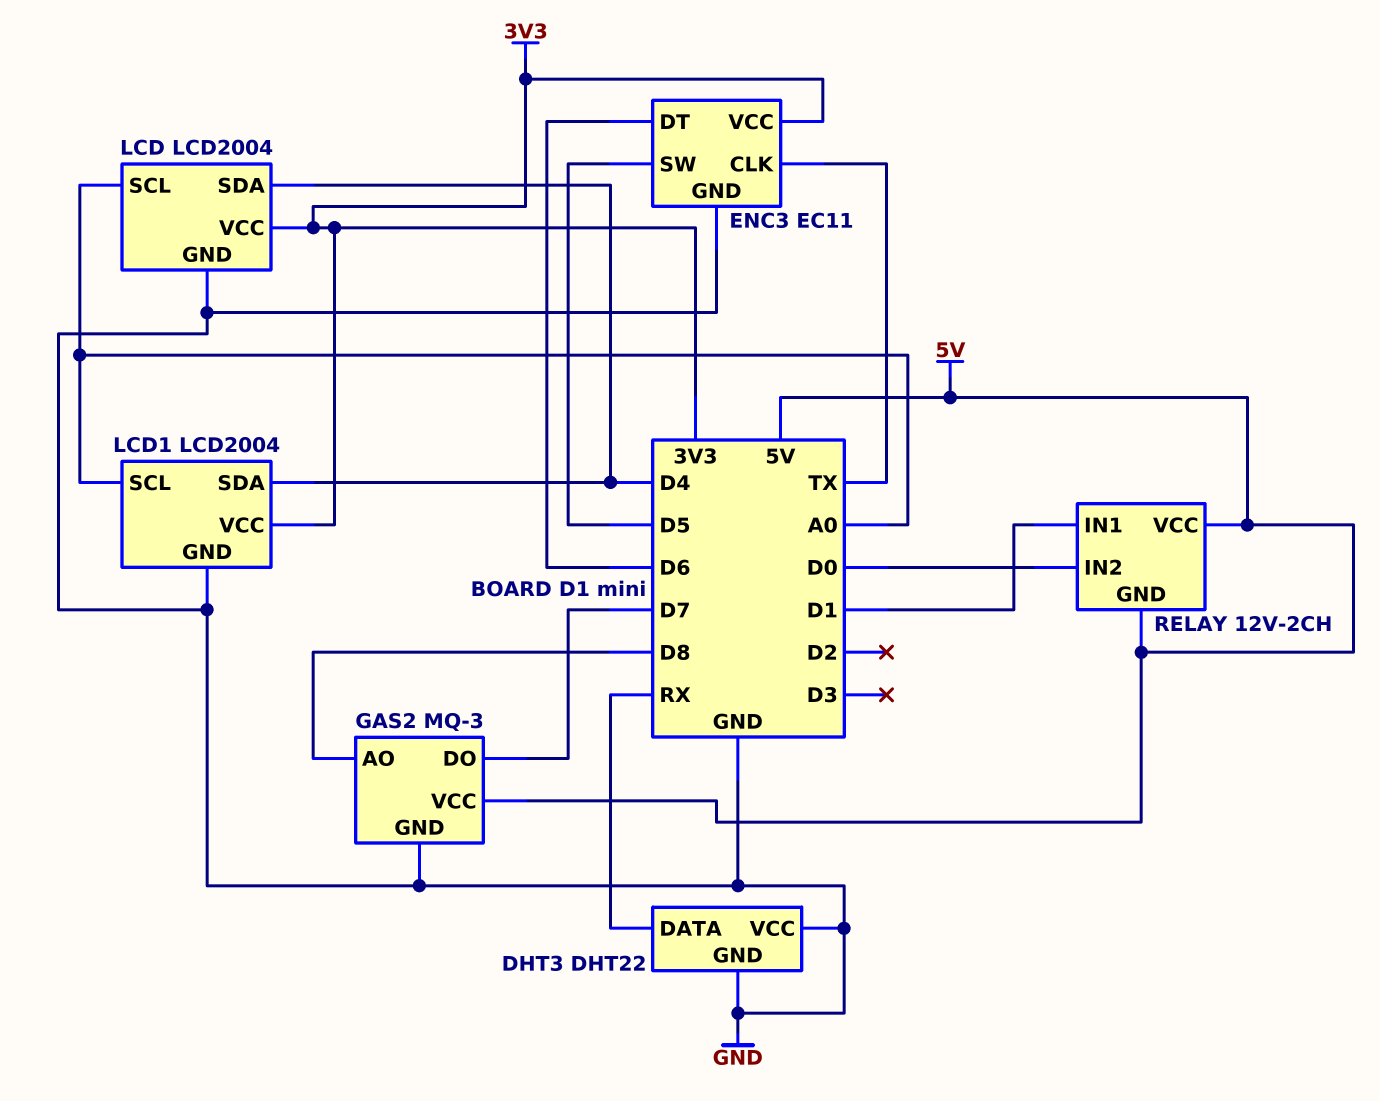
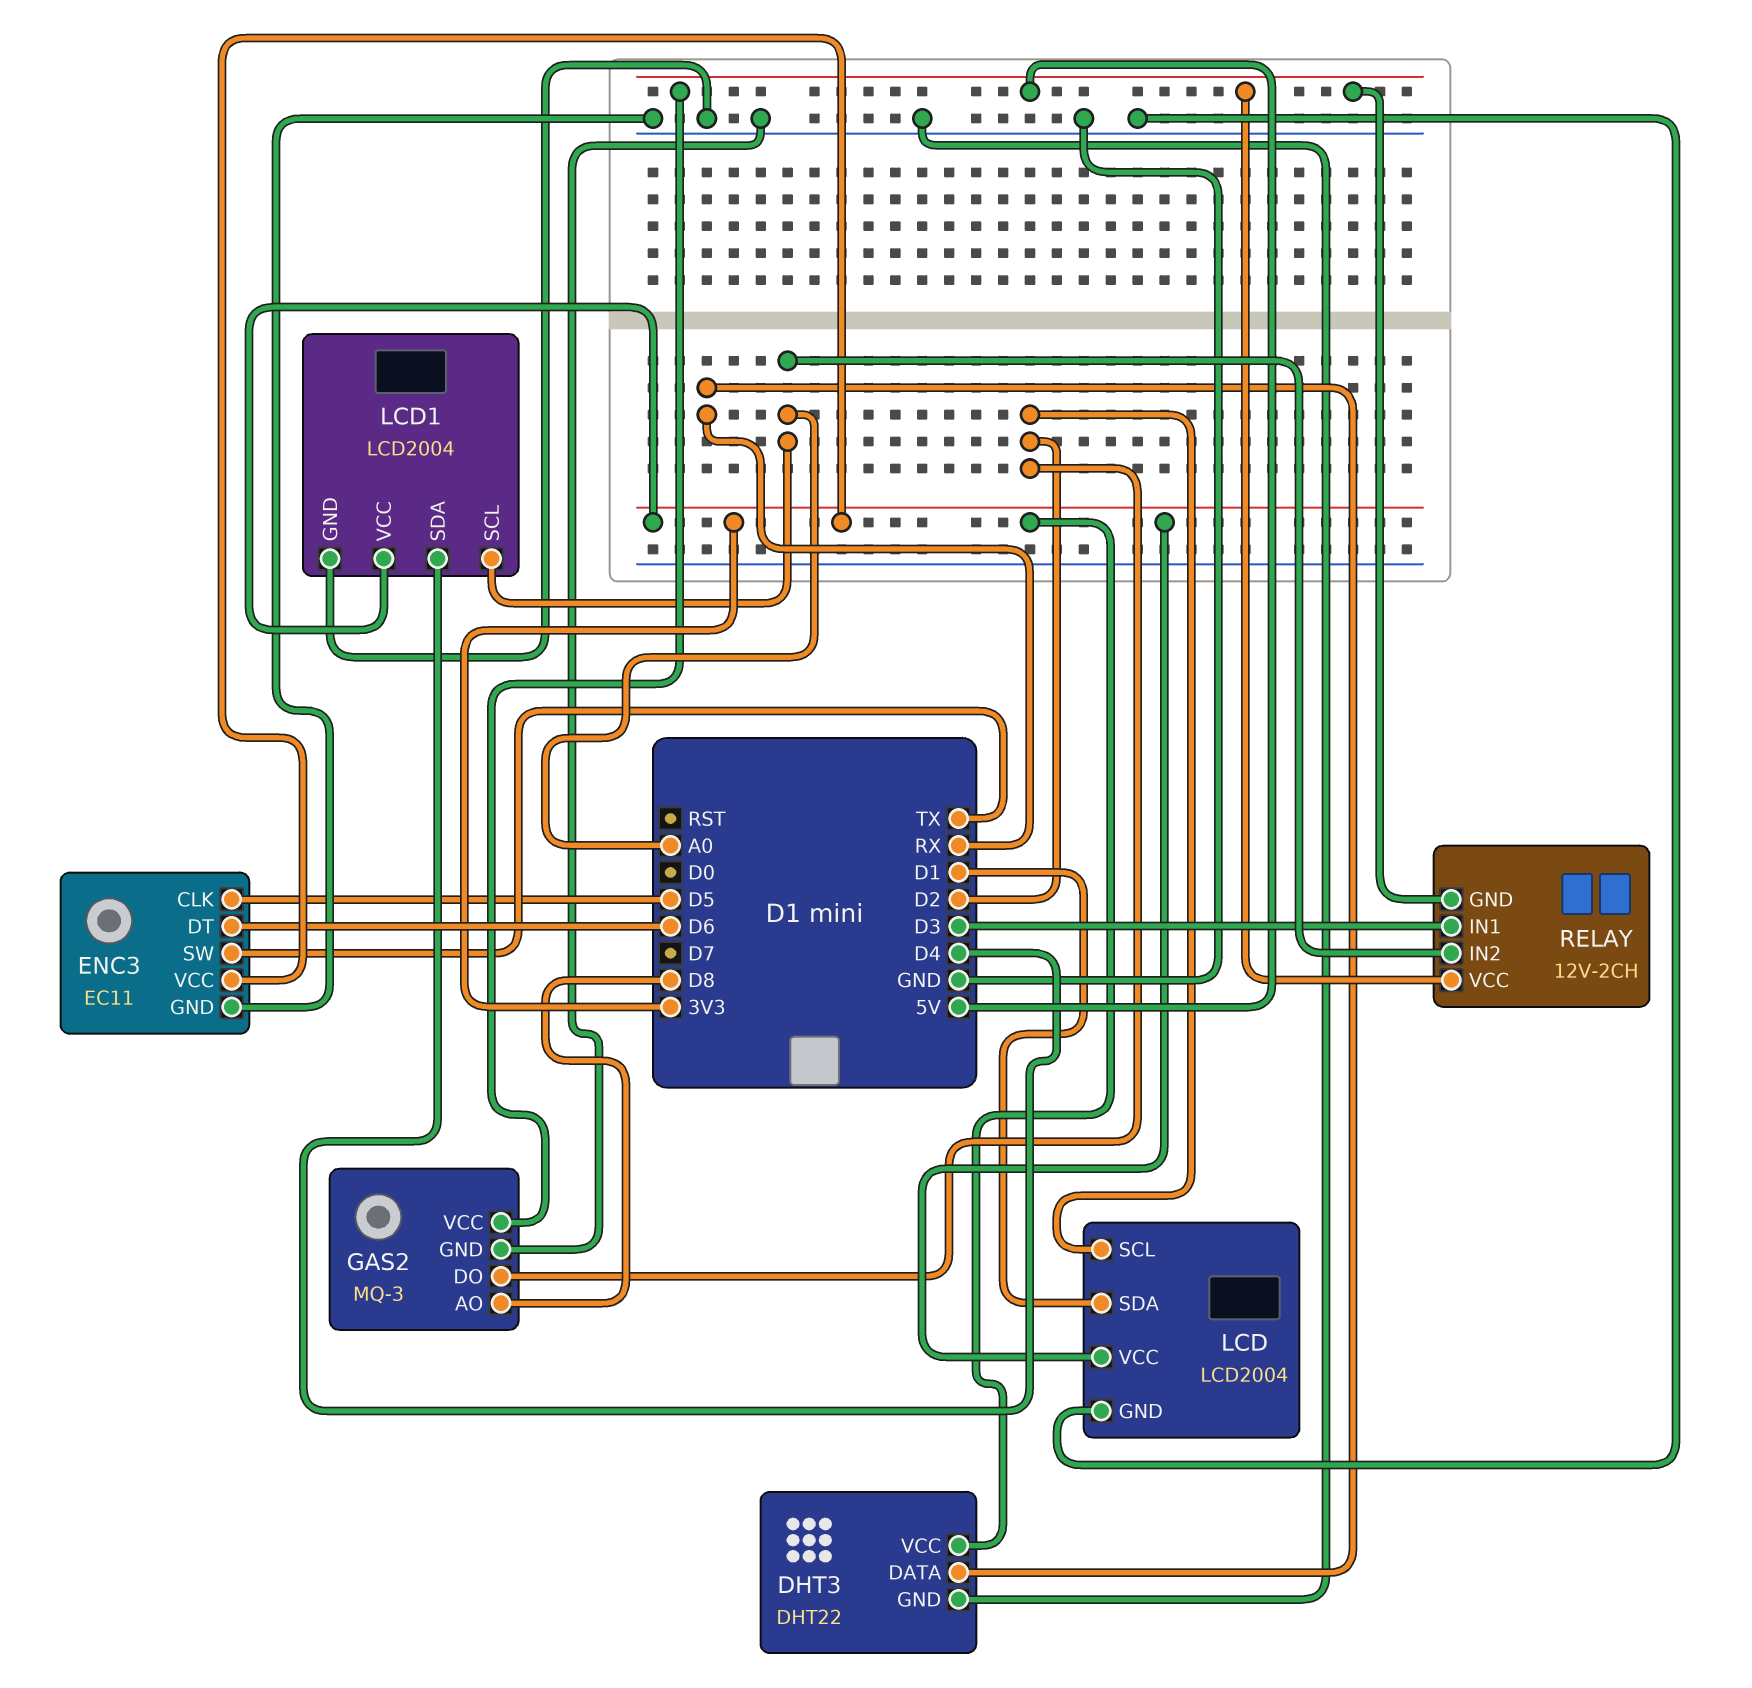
DHT3 pin VCC: GND -> 3V3
ENC3 pin CLK: TX -> D5
ENC3 pin SW: D5 -> TX
GAS2 pin DO: D7 -> D2
LCD pin SCL: A0 -> D2
LCD pin SDA: D4 -> D1
RELAY pin IN1: D1 -> D3
RELAY pin IN2: D0 -> A0

